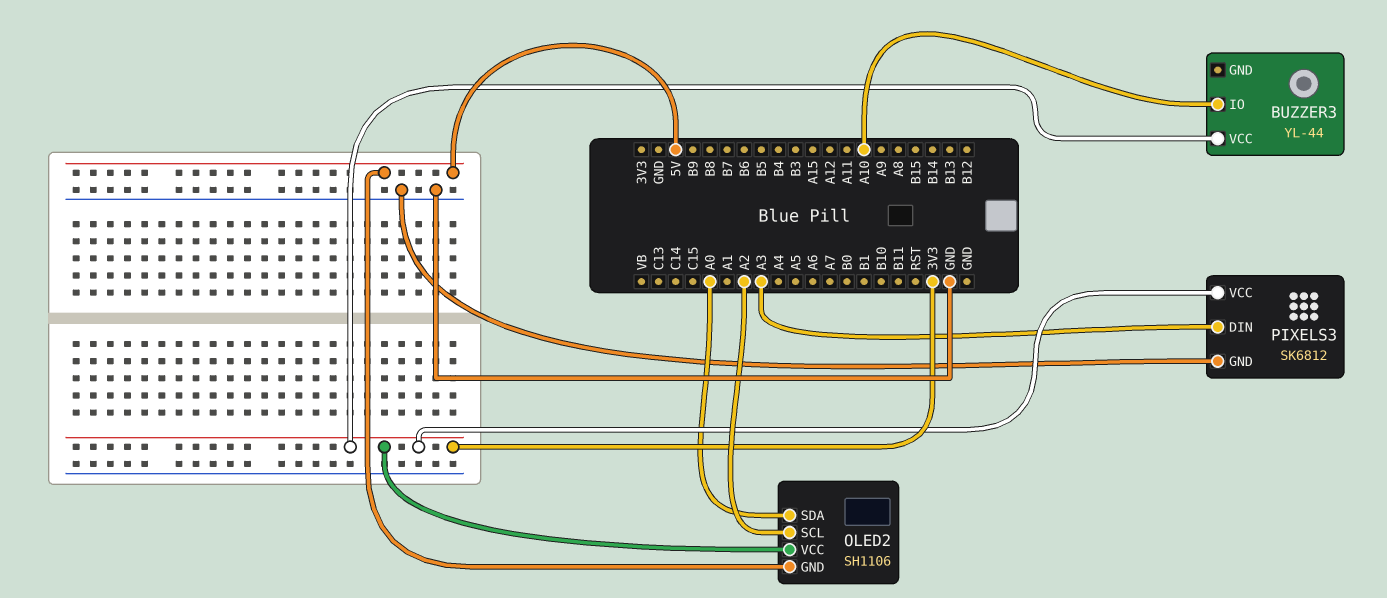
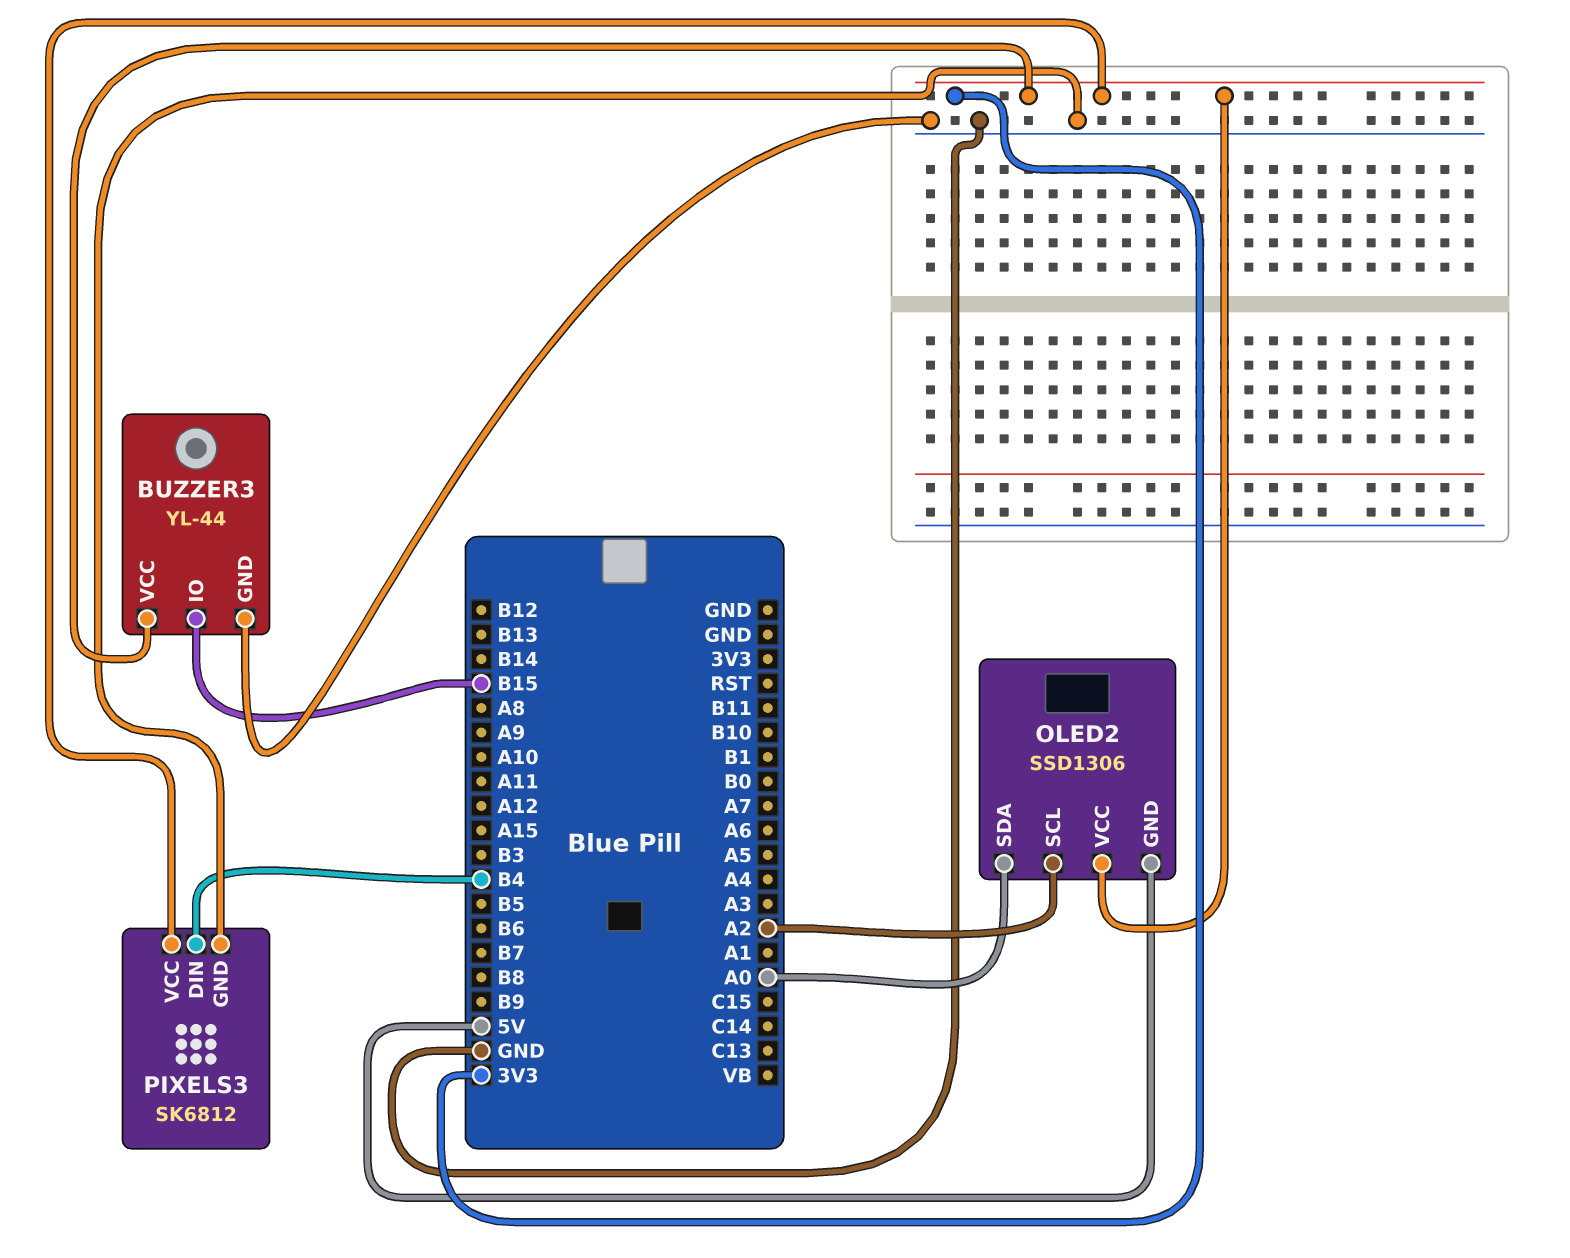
BUZZER3 pin GND: none -> GND
BUZZER3 pin IO: A10 -> B15
OLED2: SH1106 -> SSD1306
PIXELS3 pin DIN: A3 -> B4

